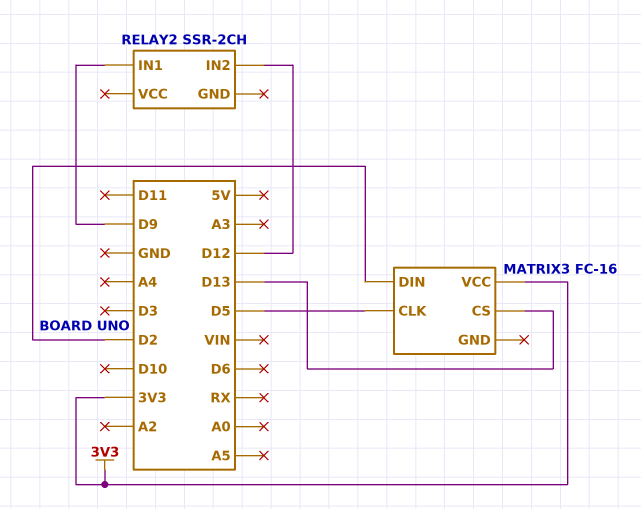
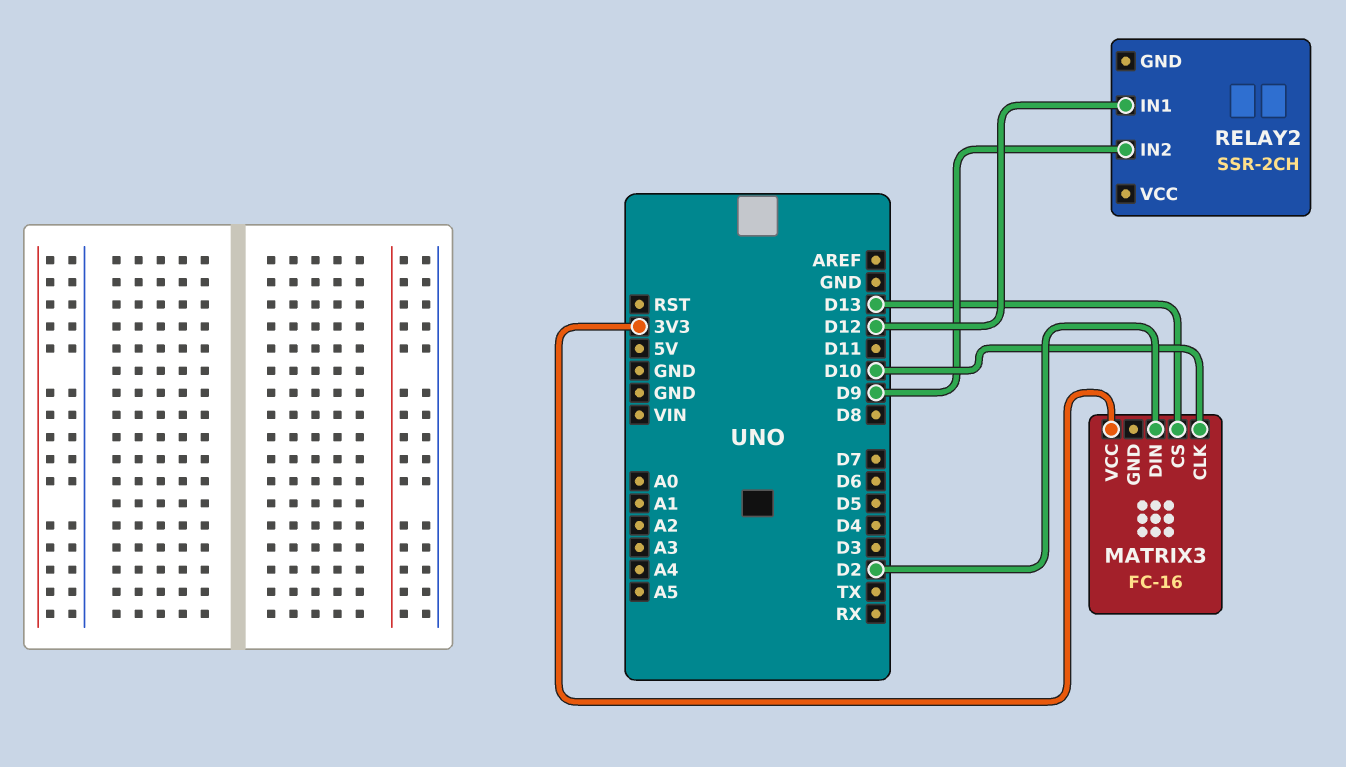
MATRIX3 pin CLK: D5 -> D10
RELAY2 pin IN1: D9 -> D12
RELAY2 pin IN2: D12 -> D9

